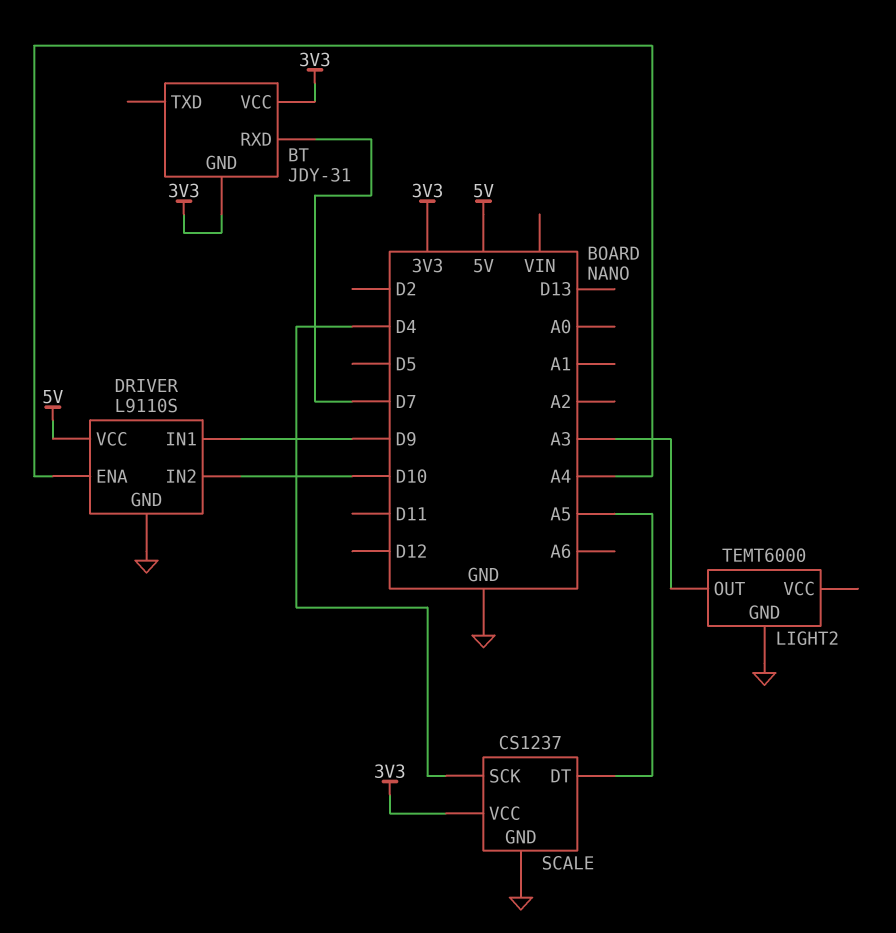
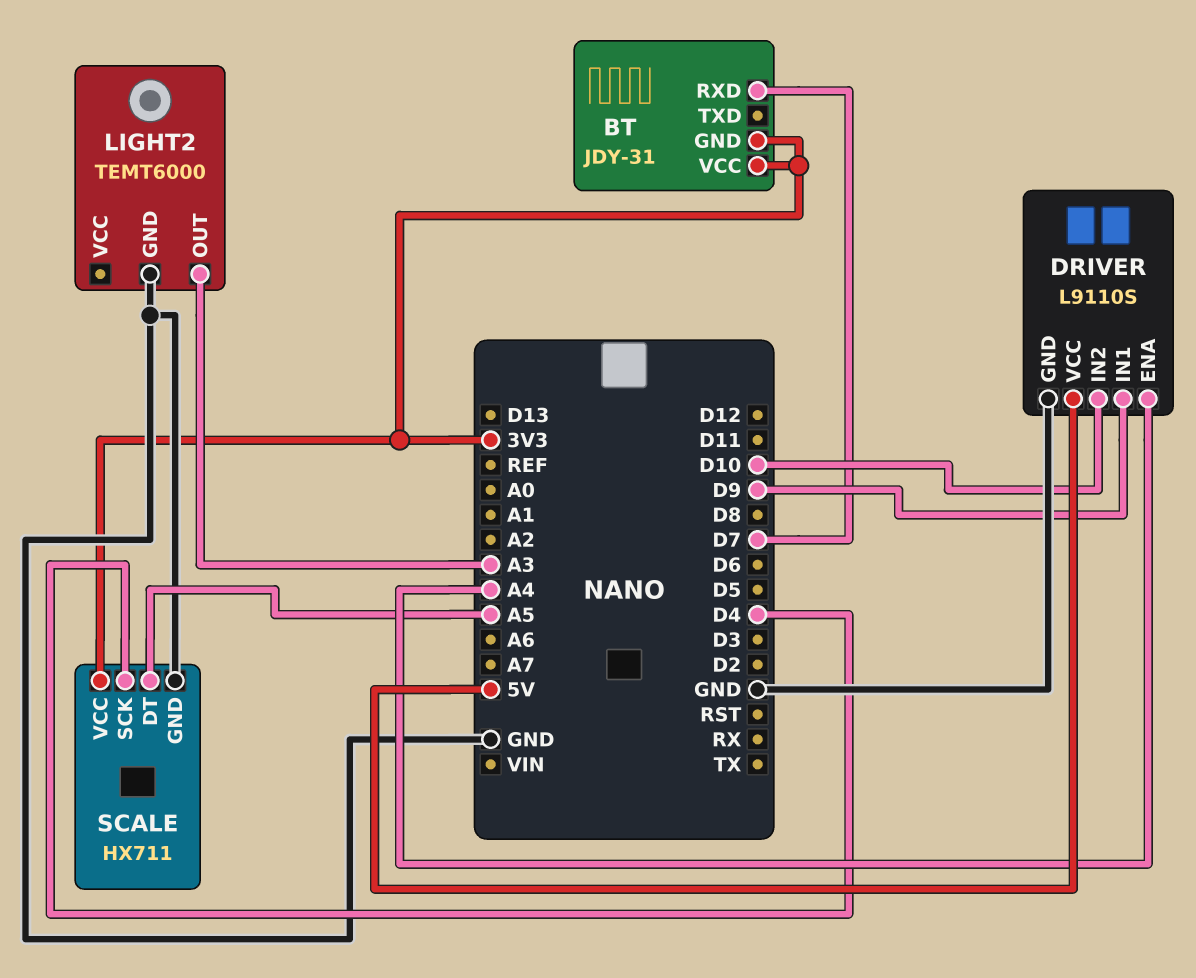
SCALE: CS1237 -> HX711

